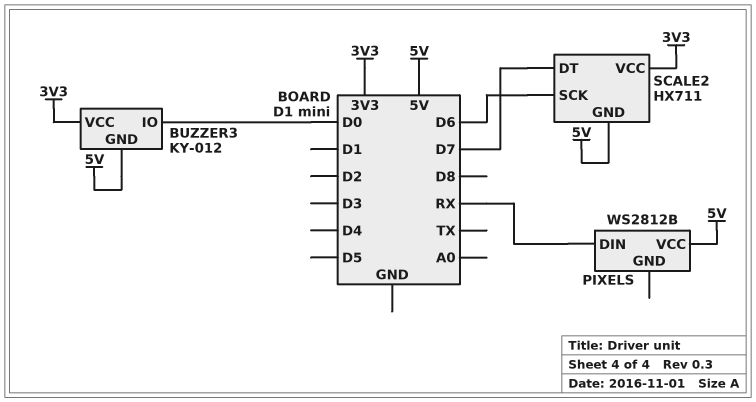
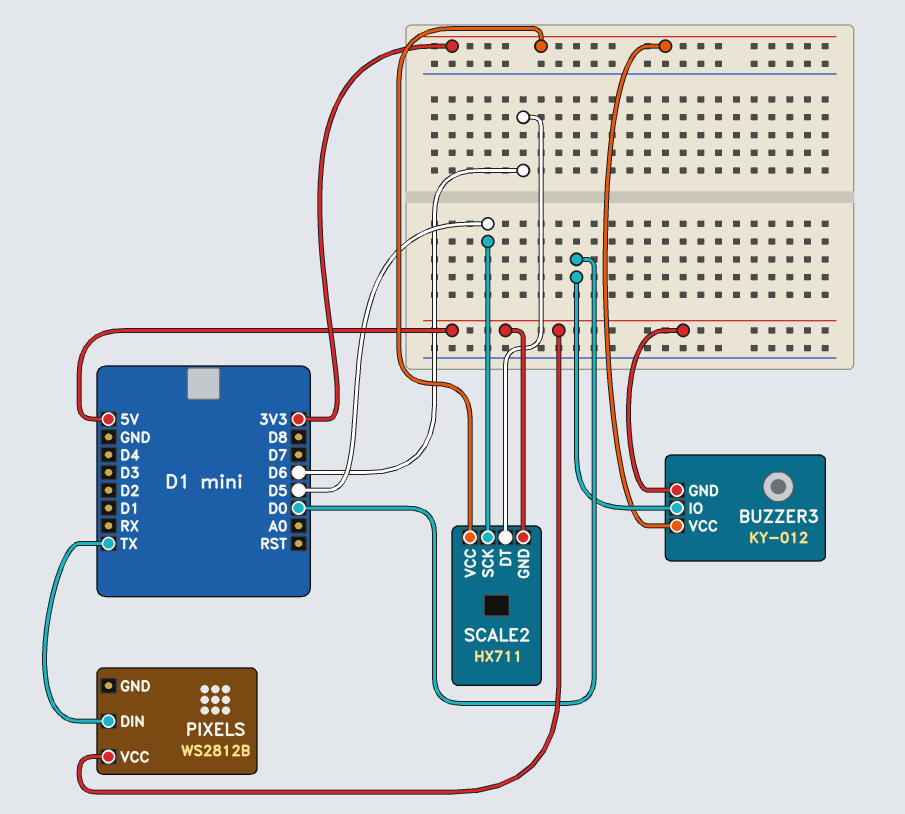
PIXELS pin DIN: RX -> TX
SCALE2 pin DT: D7 -> D6
SCALE2 pin SCK: D6 -> D5

